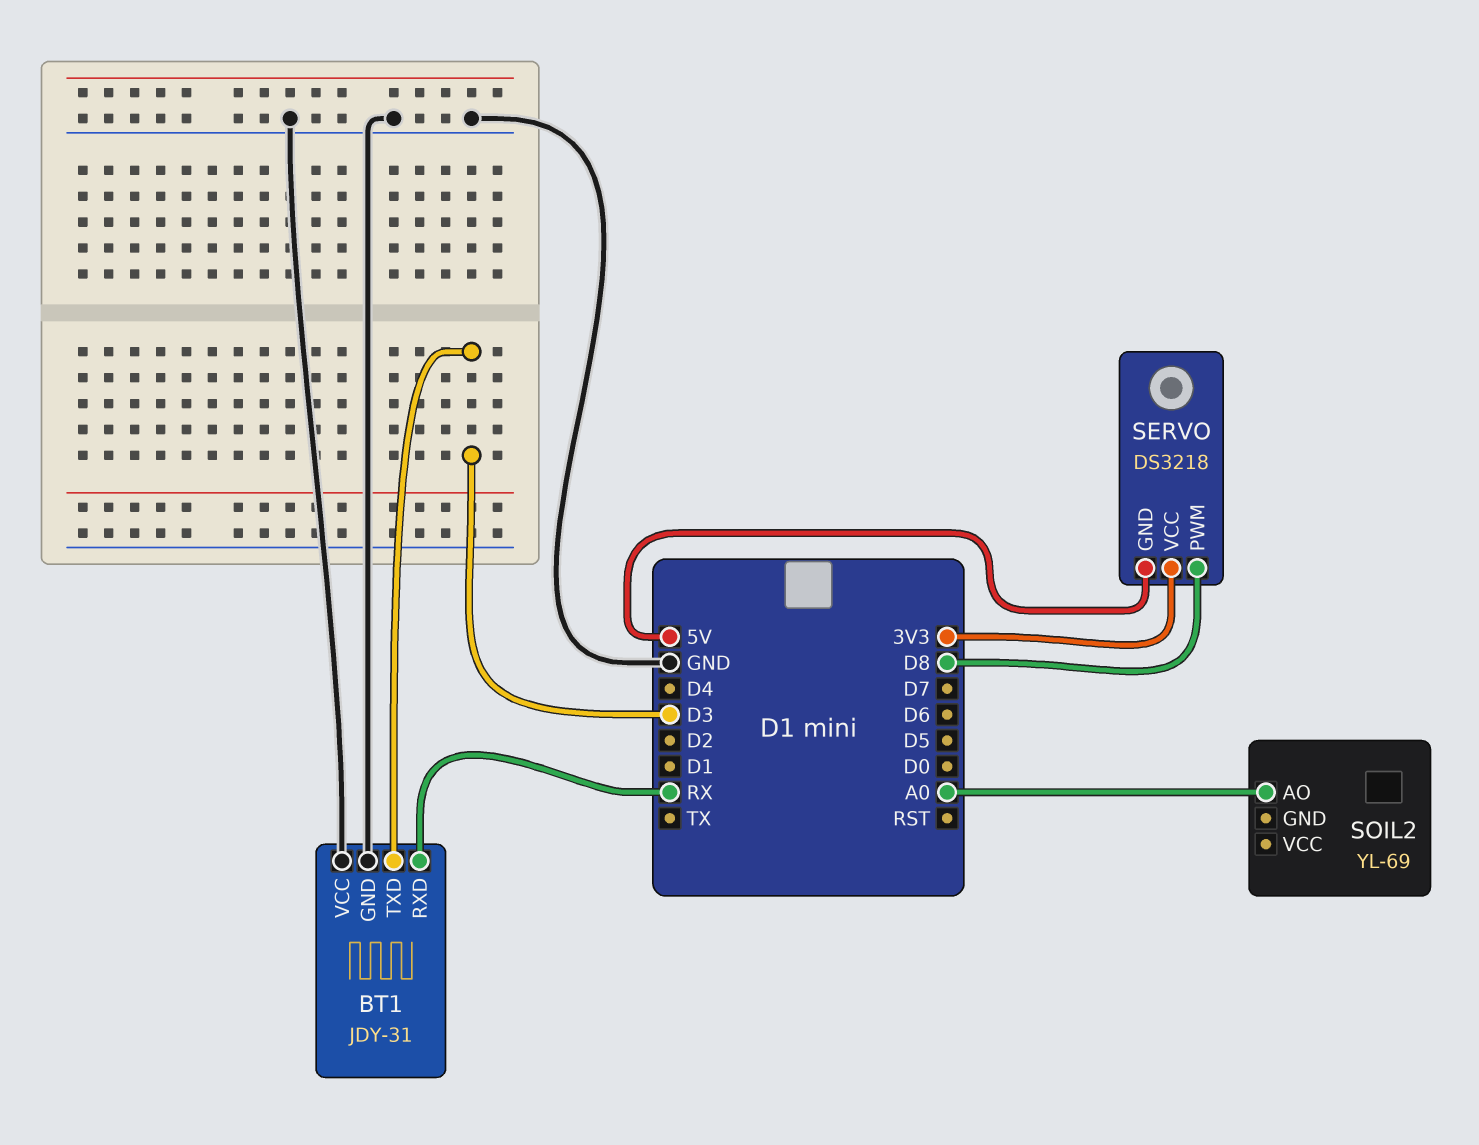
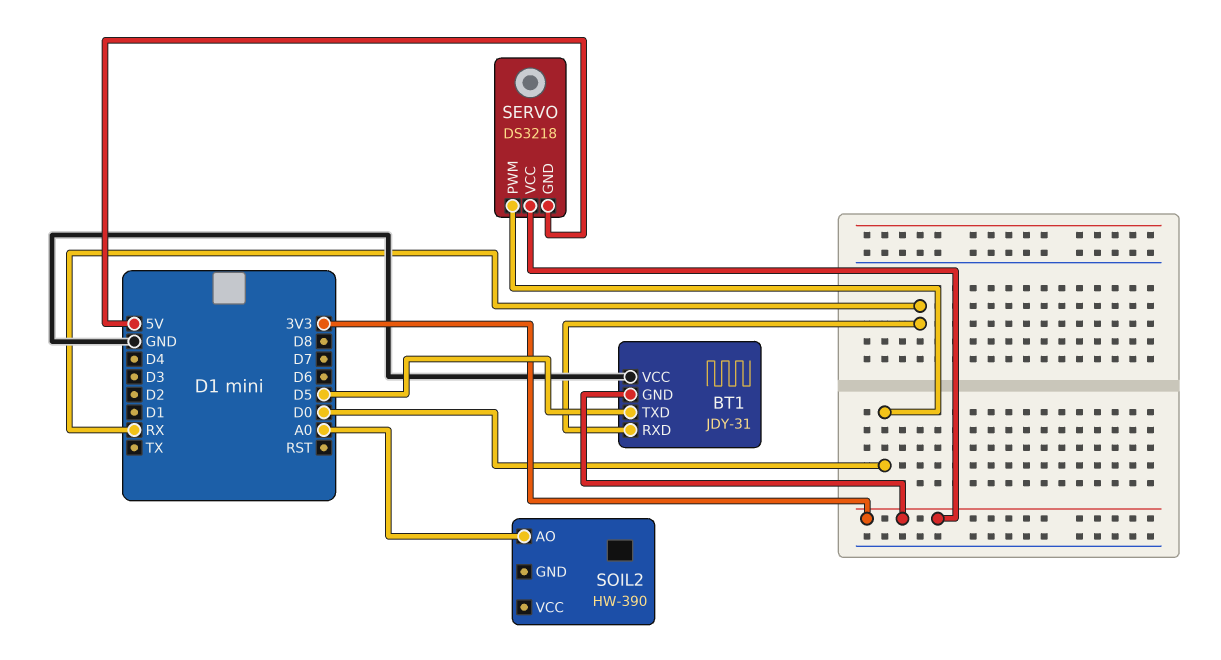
BT1 pin GND: GND -> 3V3
BT1 pin TXD: D3 -> D5
SERVO pin PWM: D8 -> D0
SOIL2: YL-69 -> HW-390

